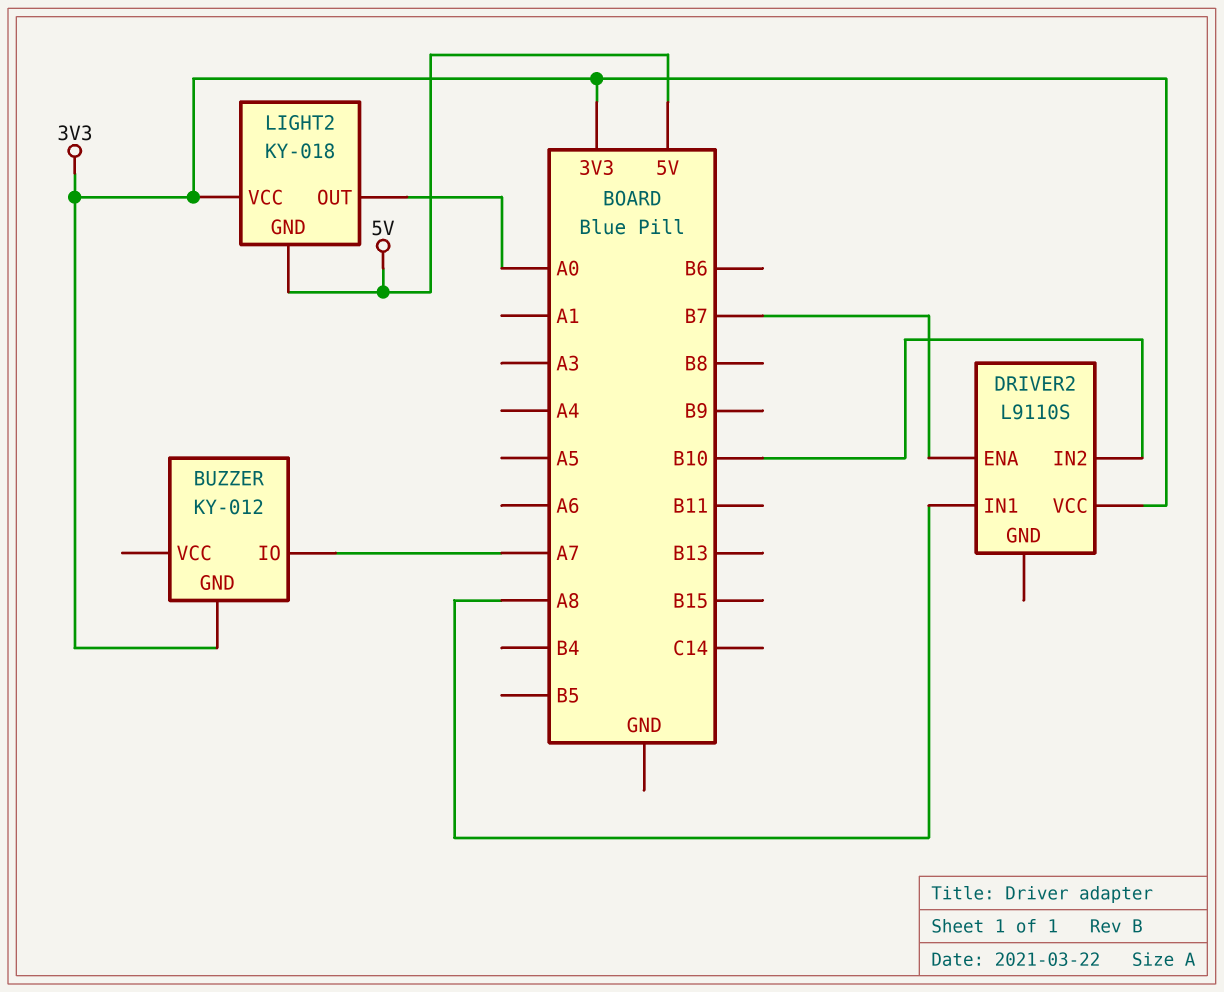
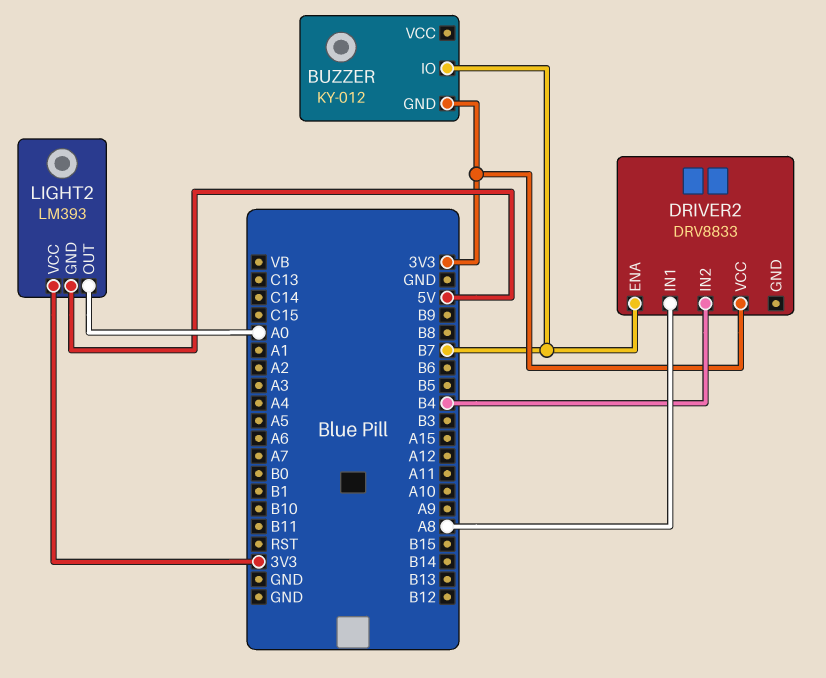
BUZZER pin IO: A7 -> B7
DRIVER2: L9110S -> DRV8833
DRIVER2 pin IN2: B10 -> B4
LIGHT2: KY-018 -> LM393

